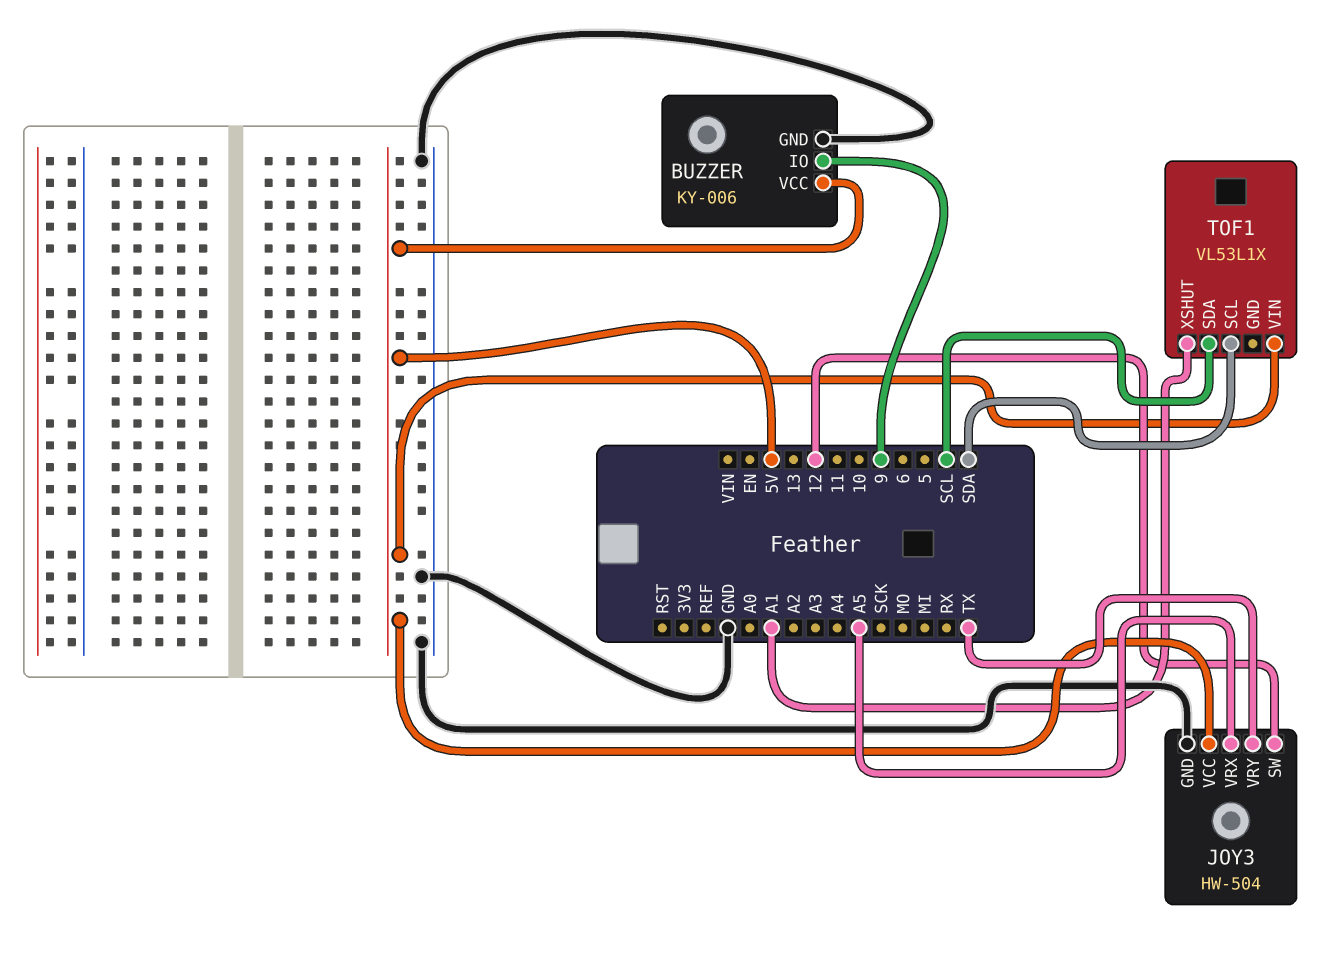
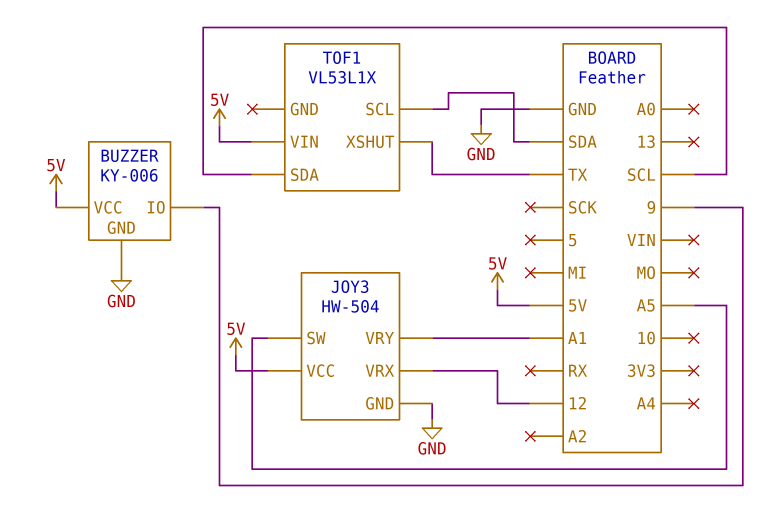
JOY3 pin SW: 12 -> A5
JOY3 pin VRX: A5 -> 12
JOY3 pin VRY: TX -> A1
TOF1 pin XSHUT: A1 -> TX

